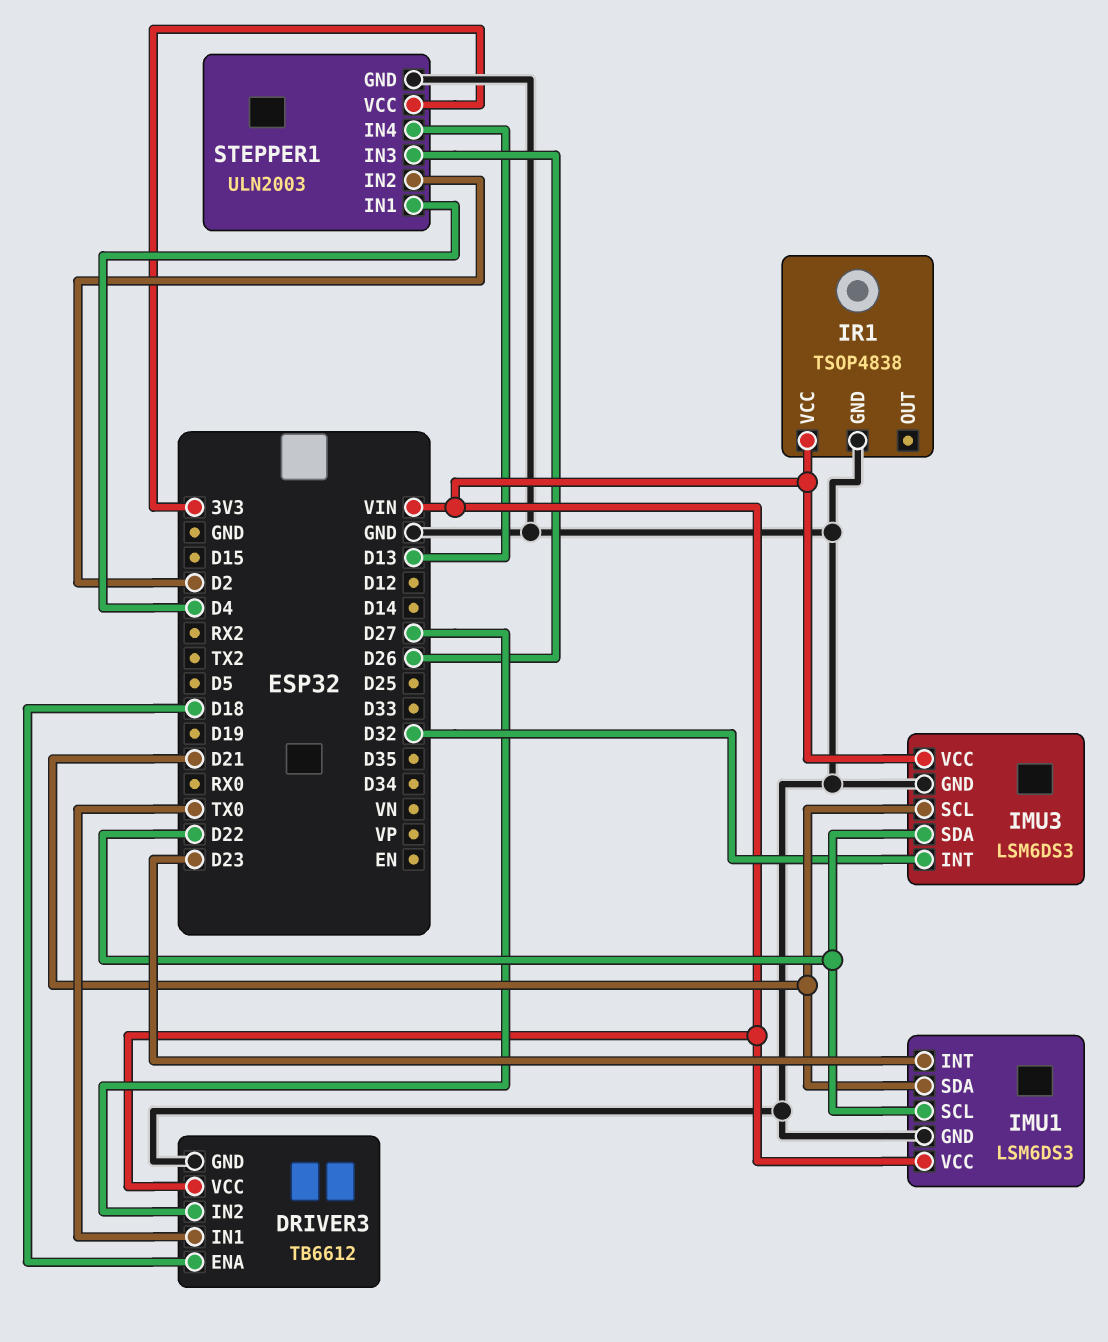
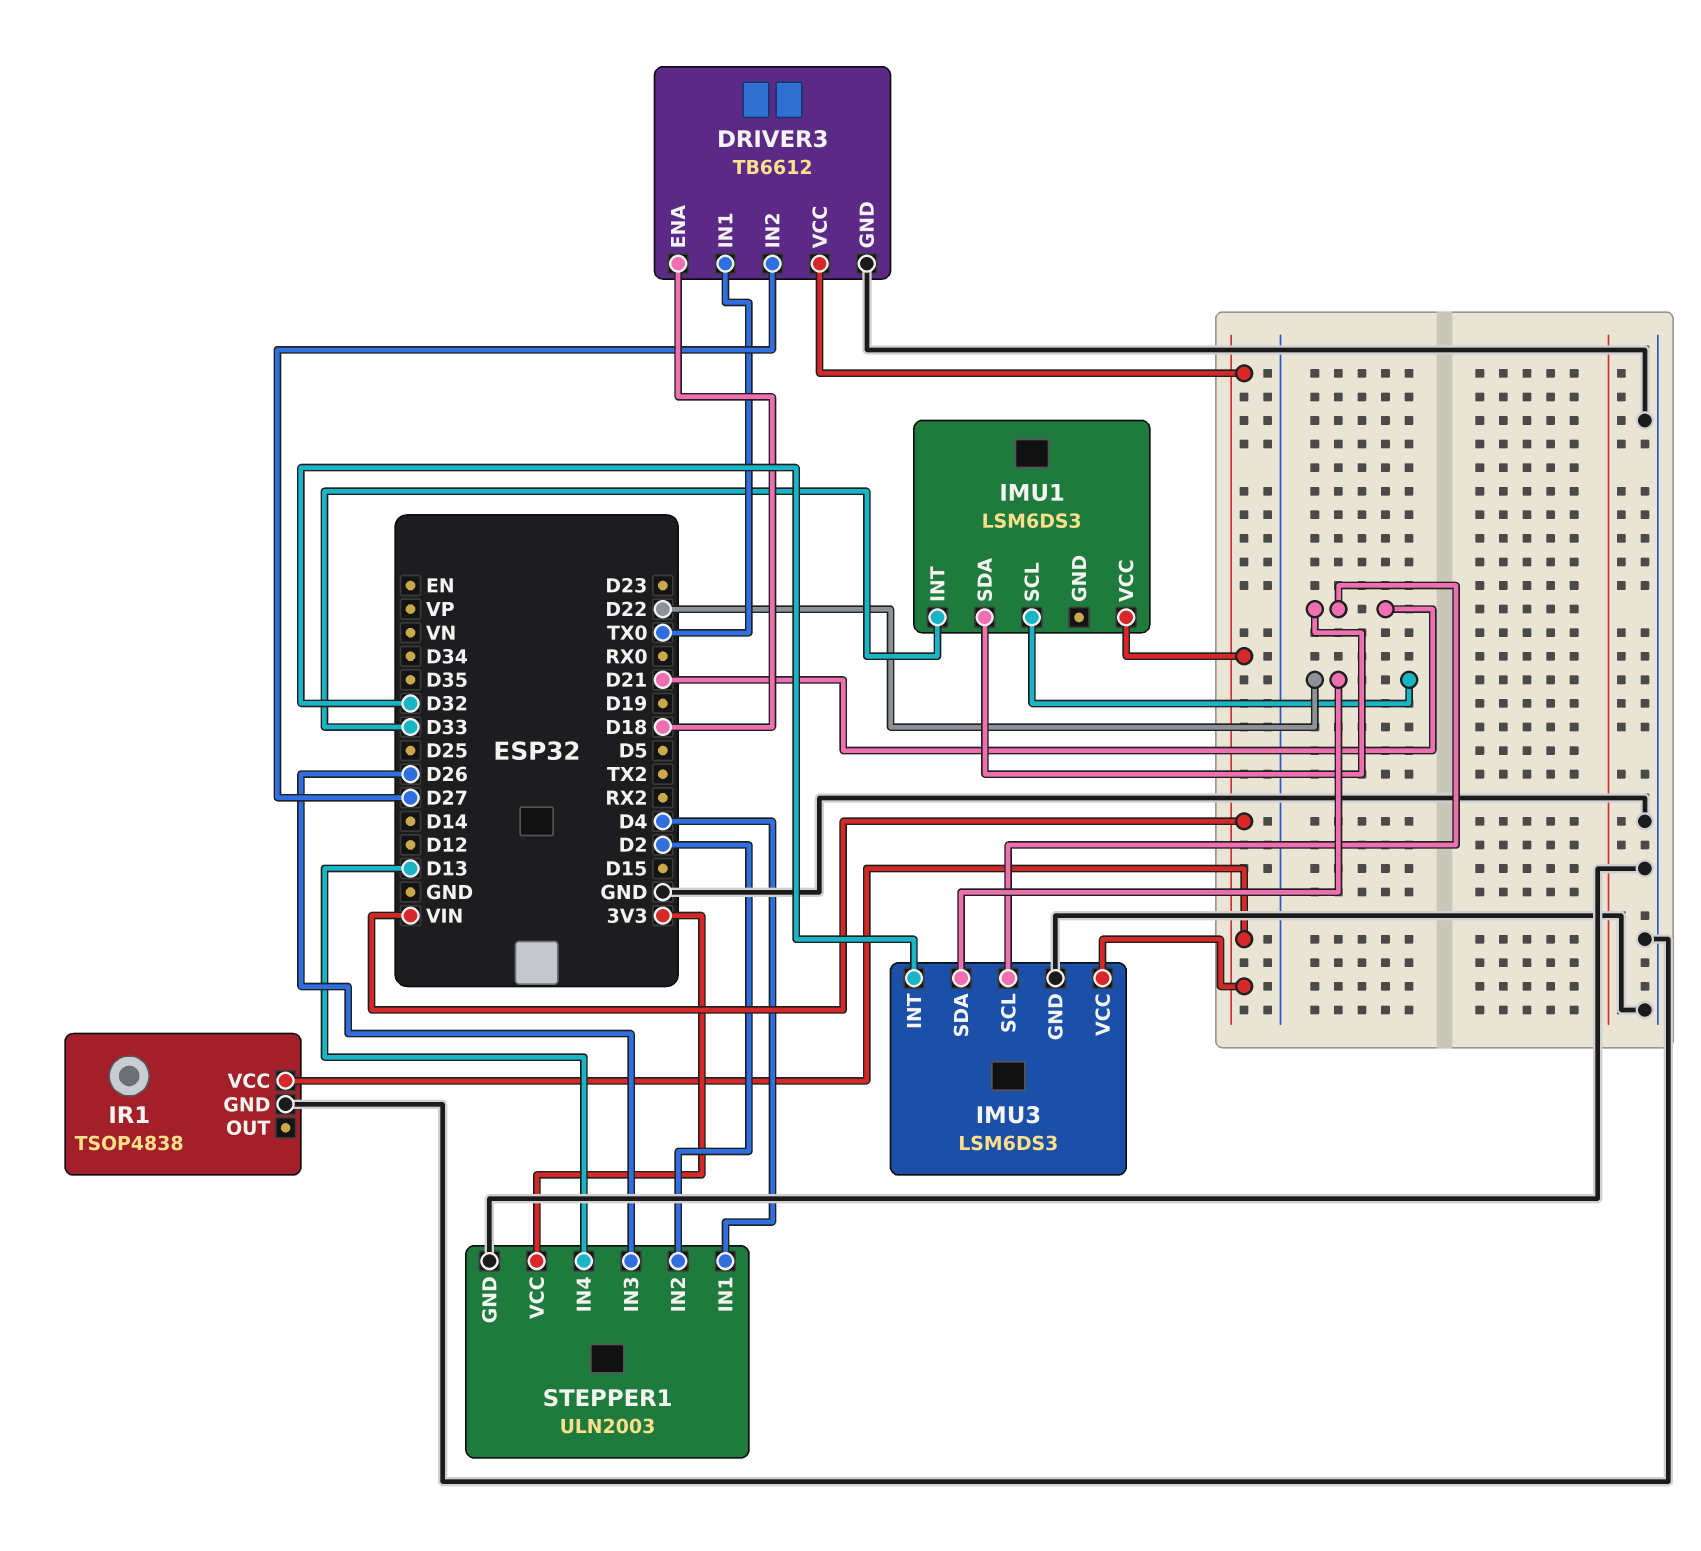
IMU1 pin GND: GND -> none
IMU1 pin INT: D23 -> D33

